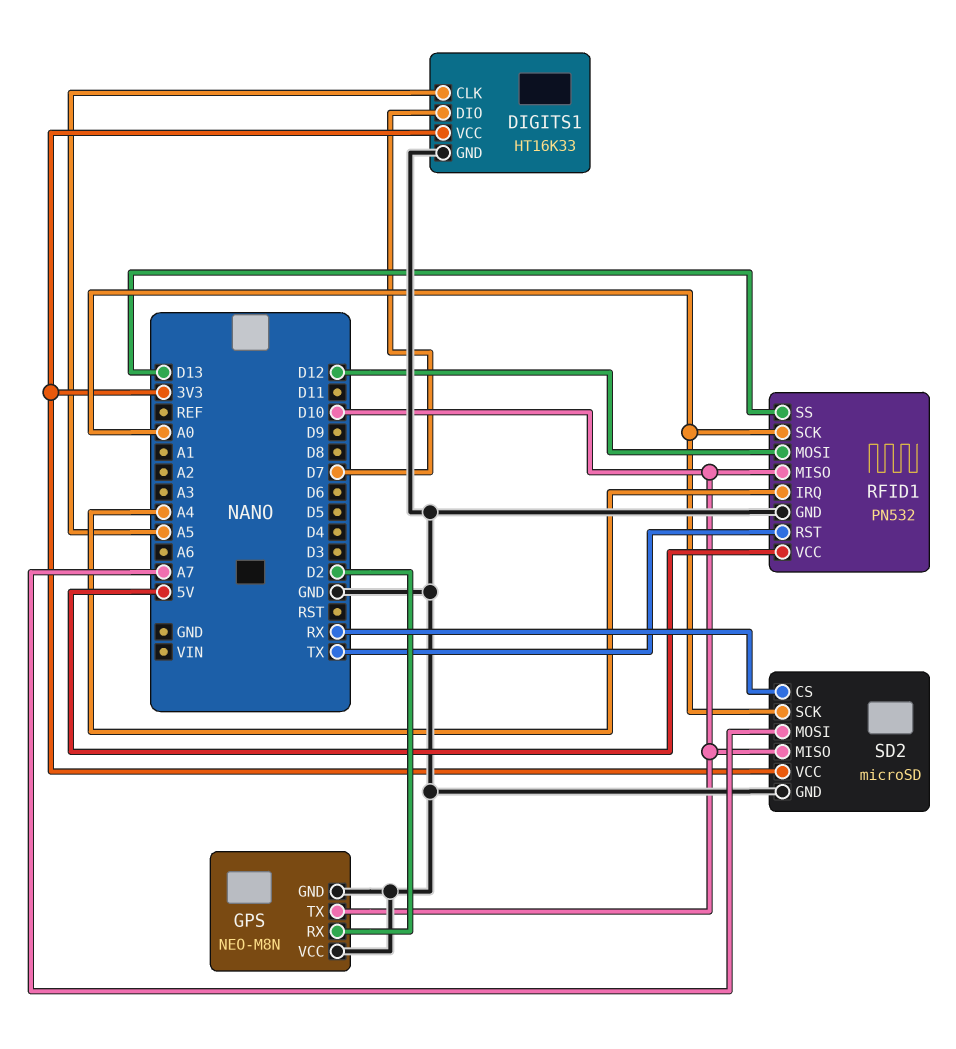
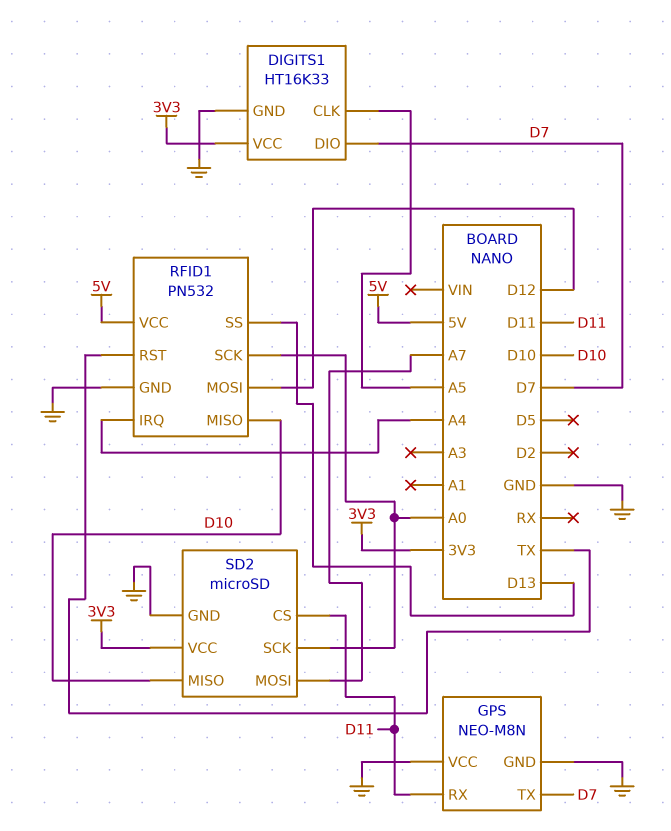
GPS pin RX: D2 -> D11
GPS pin TX: D10 -> D7
SD2 pin CS: RX -> D11

